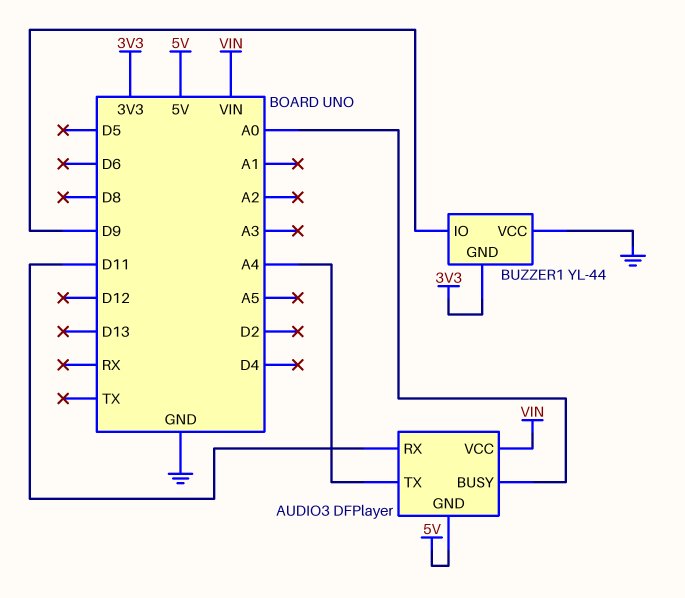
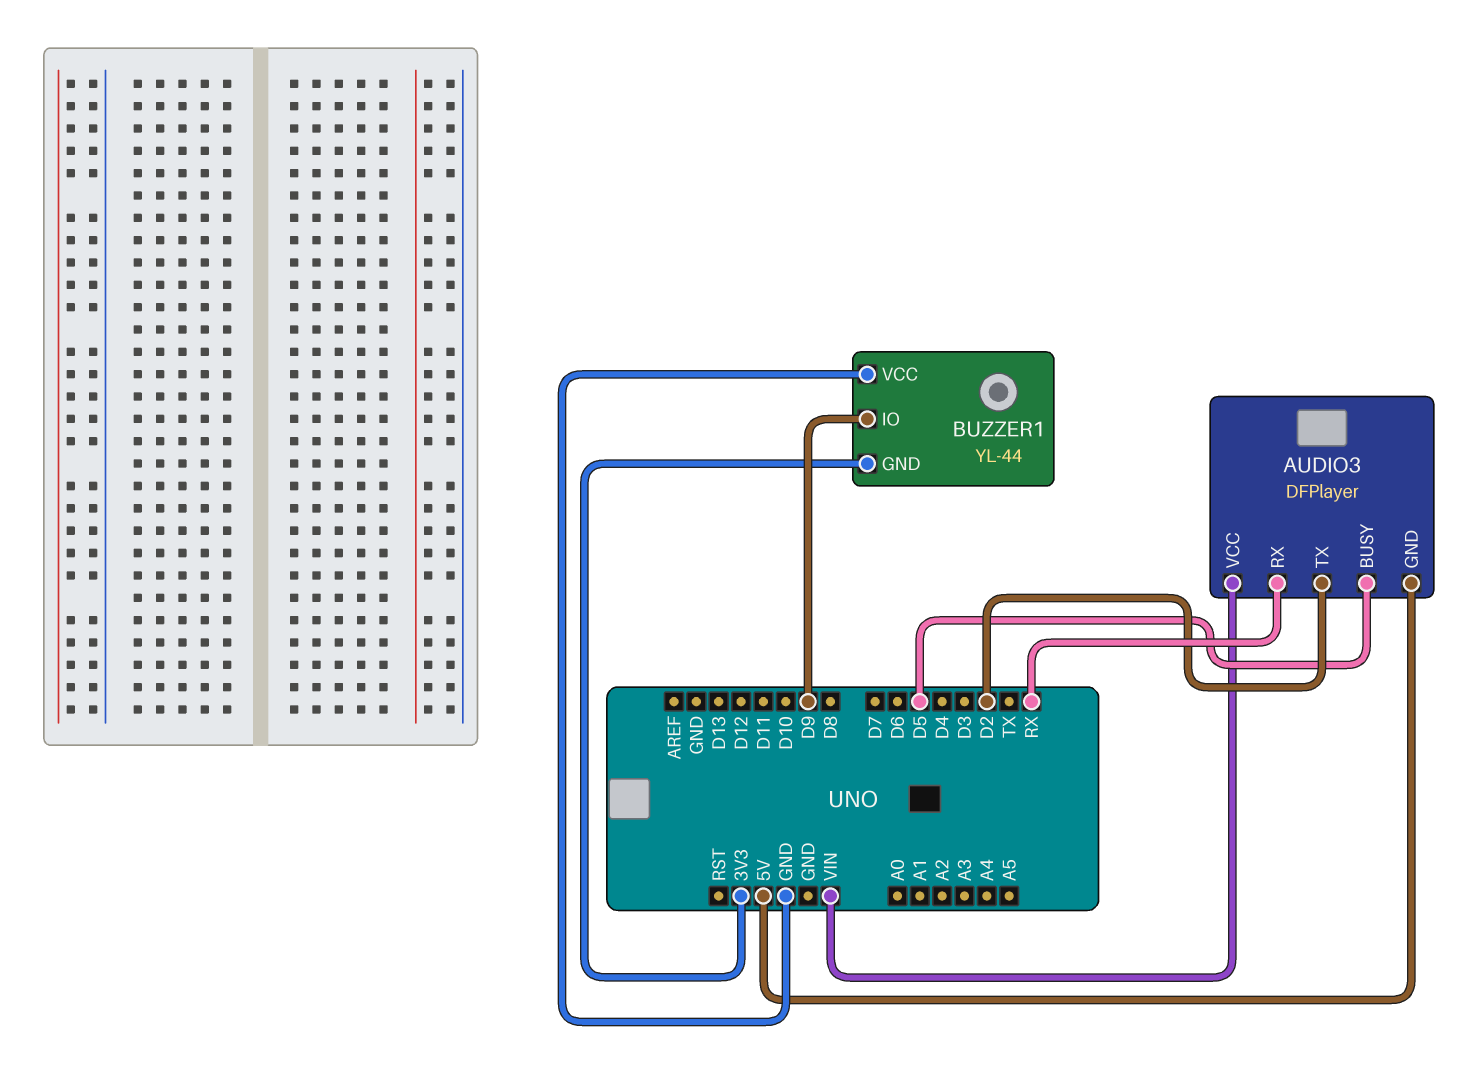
AUDIO3 pin BUSY: A0 -> D5
AUDIO3 pin RX: D11 -> RX
AUDIO3 pin TX: A4 -> D2

